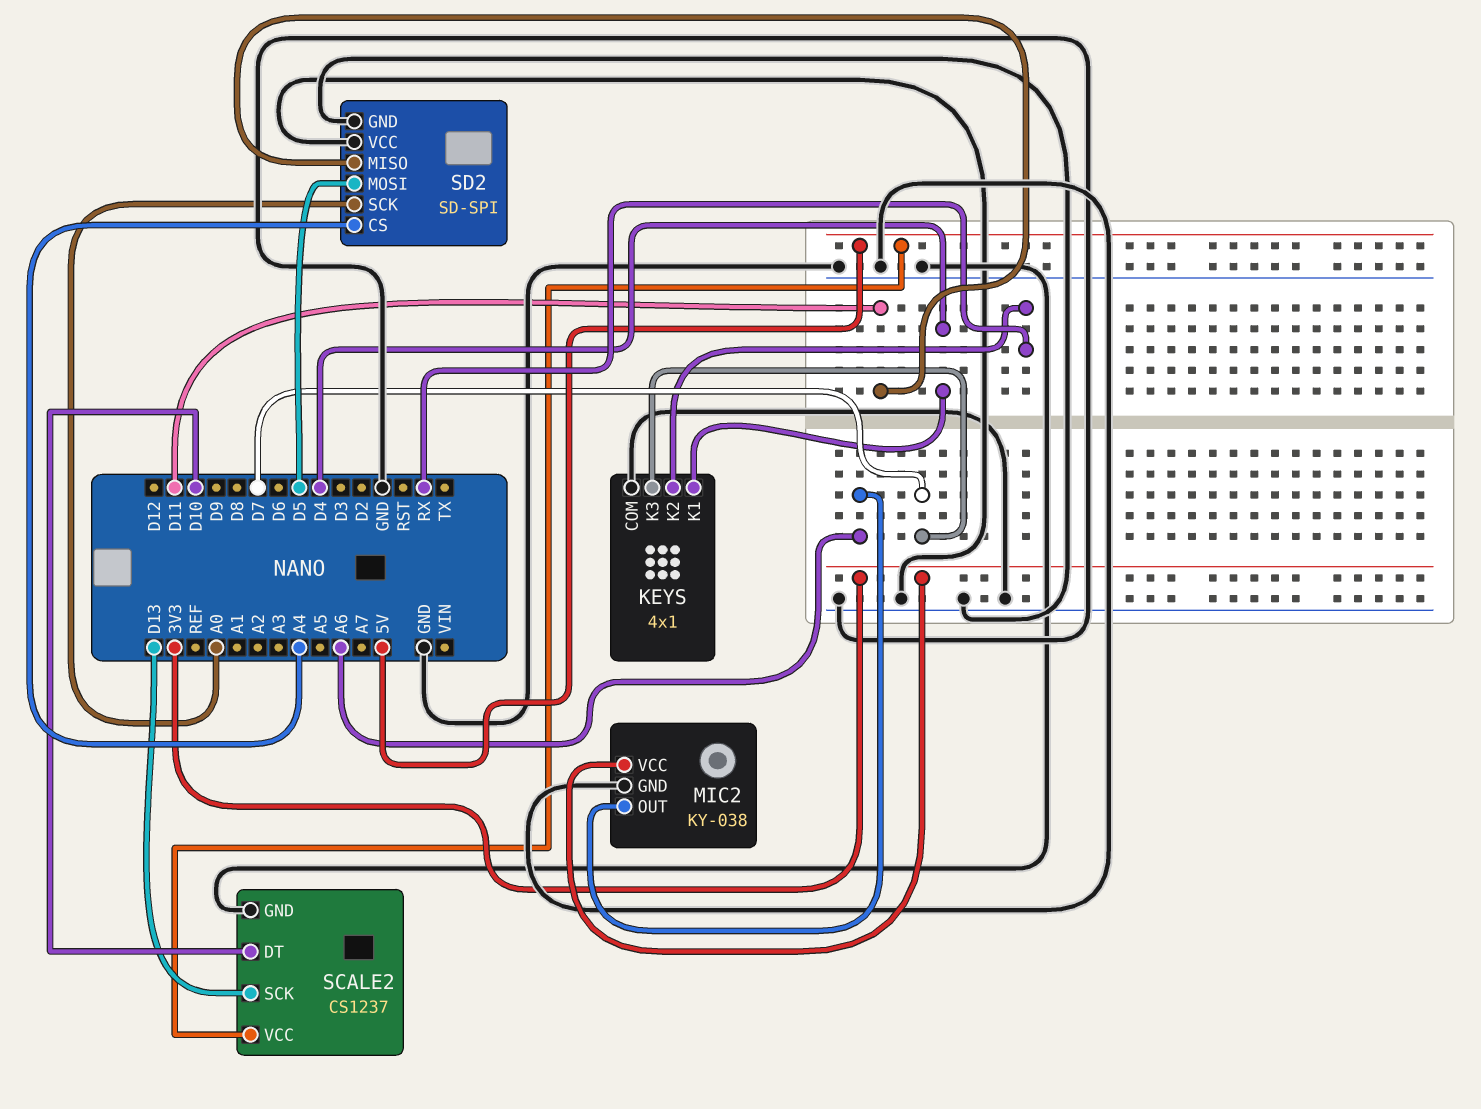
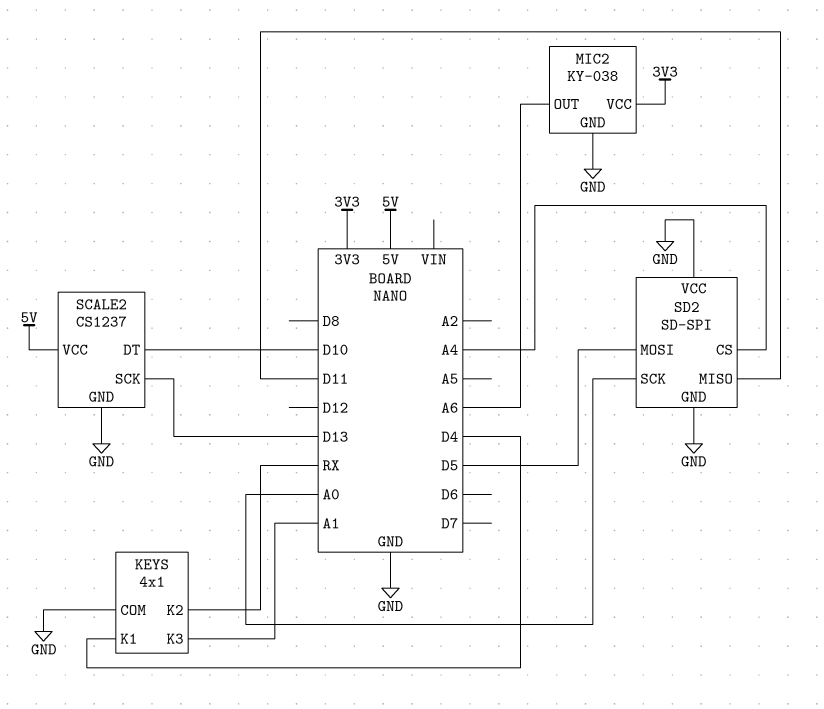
KEYS pin K3: D7 -> A1

